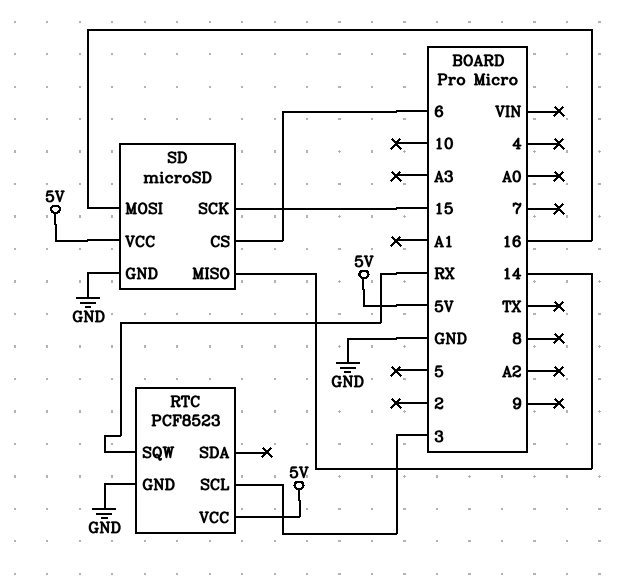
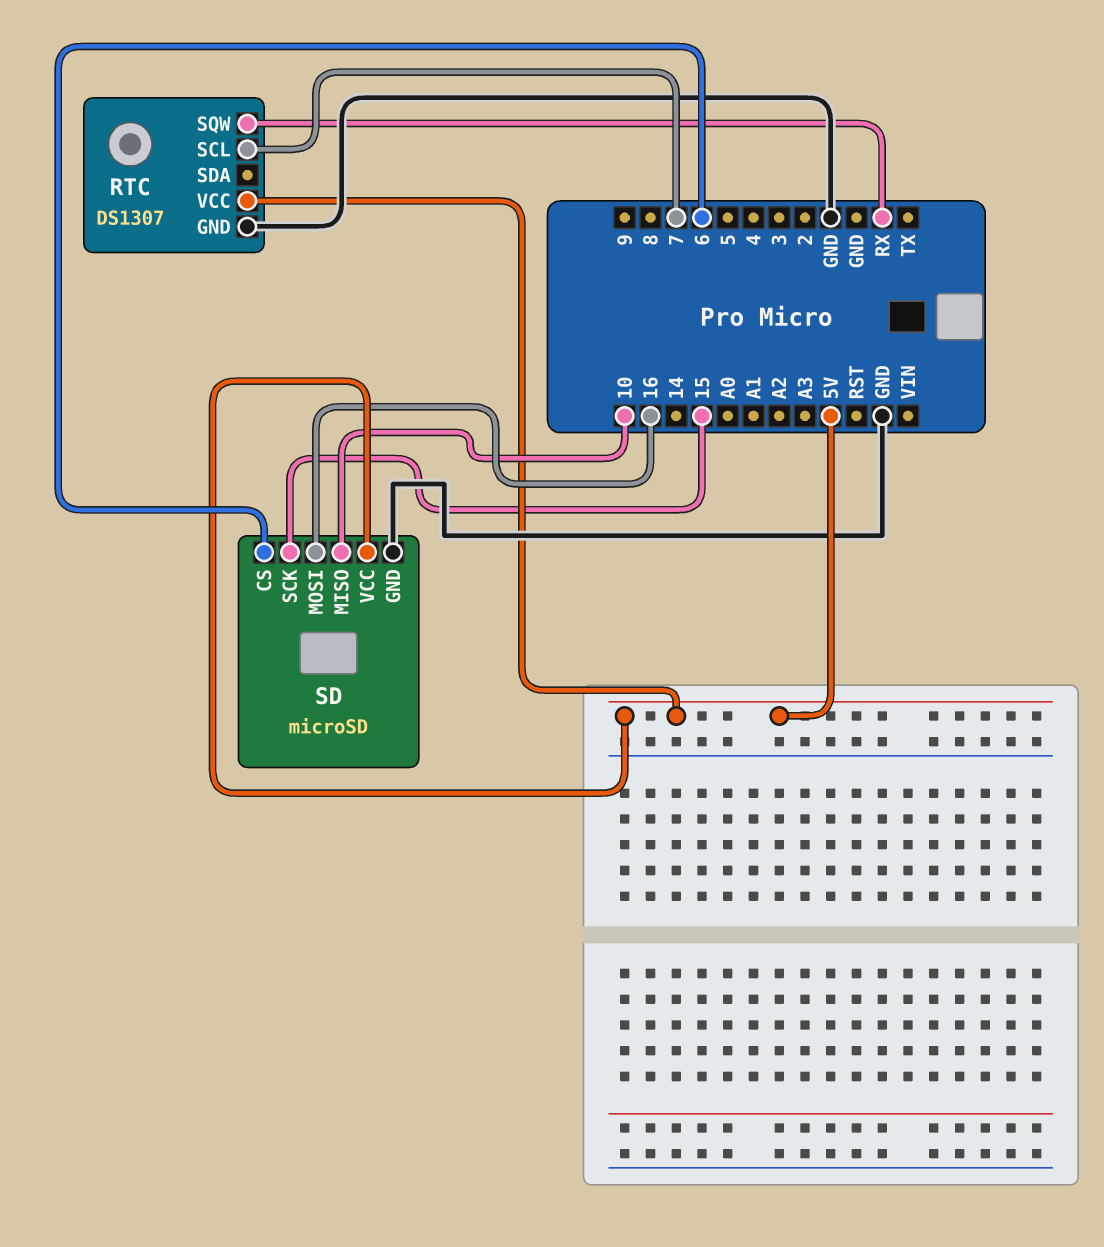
RTC: PCF8523 -> DS1307
RTC pin SCL: 3 -> 7
SD pin MISO: 14 -> 10

